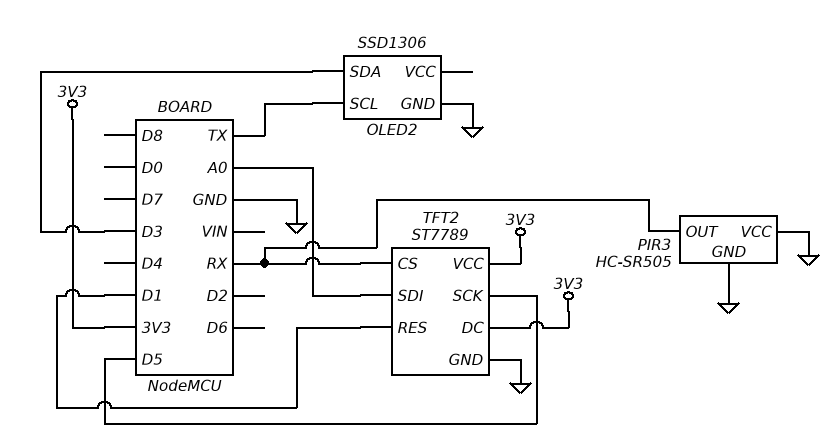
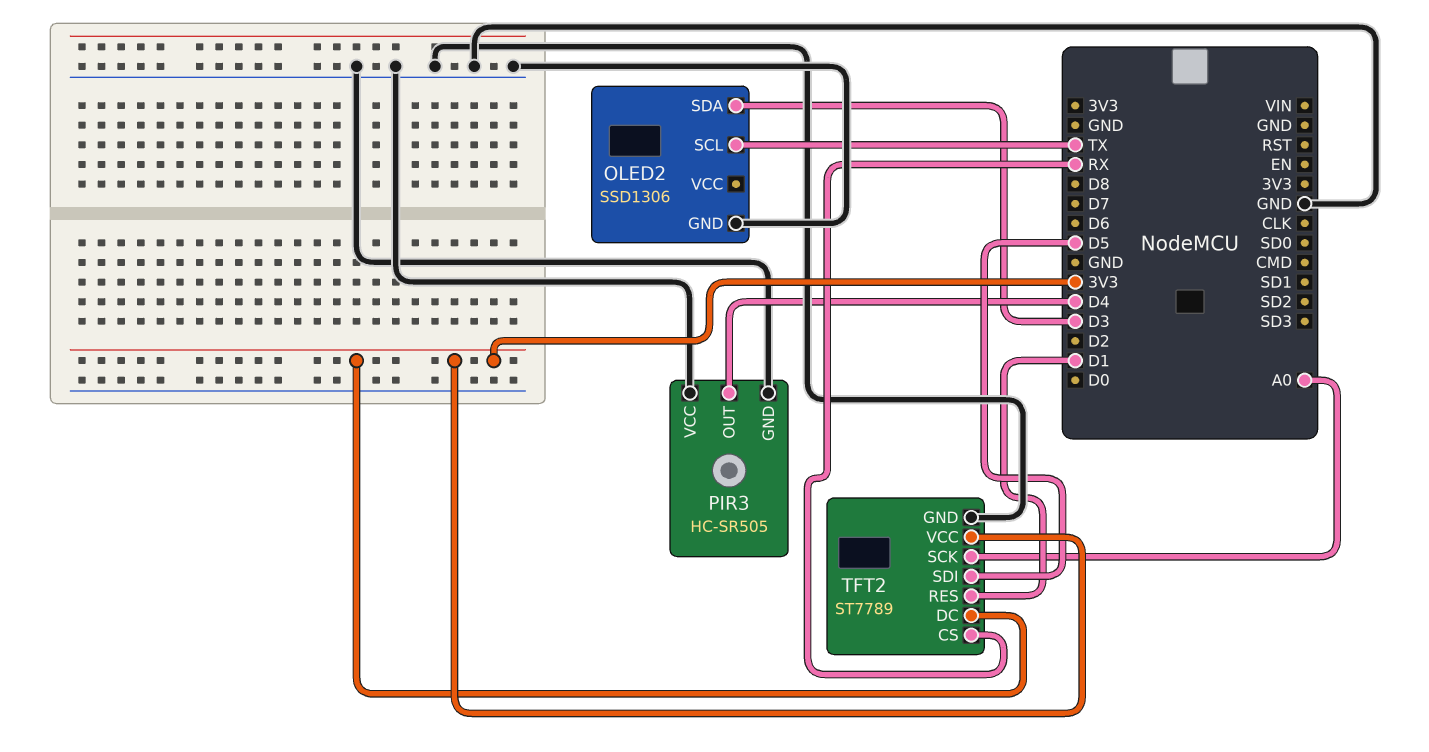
PIR3 pin OUT: RX -> D4
TFT2 pin SCK: D5 -> A0
TFT2 pin SDI: A0 -> D5

